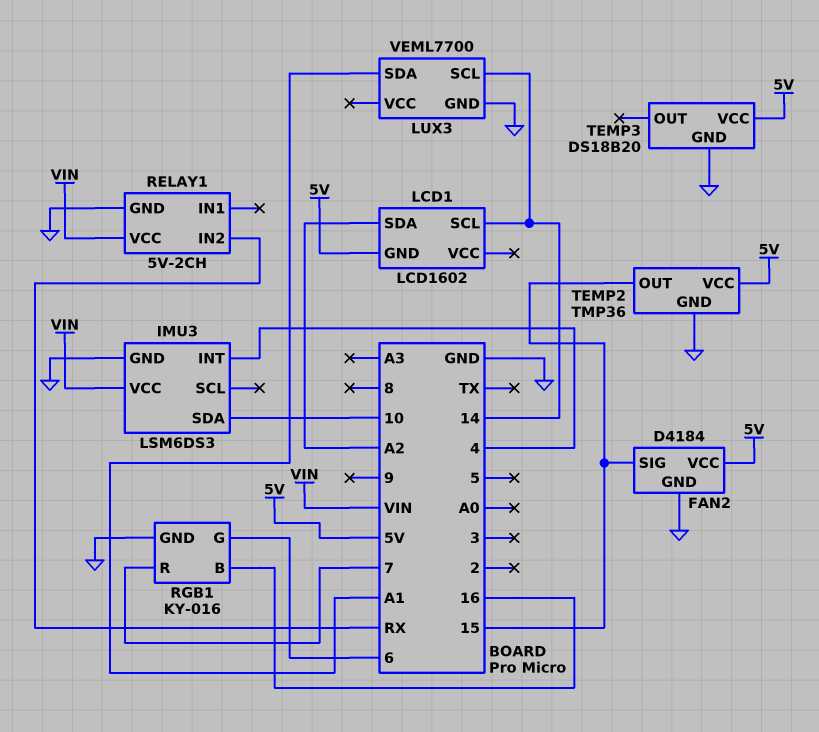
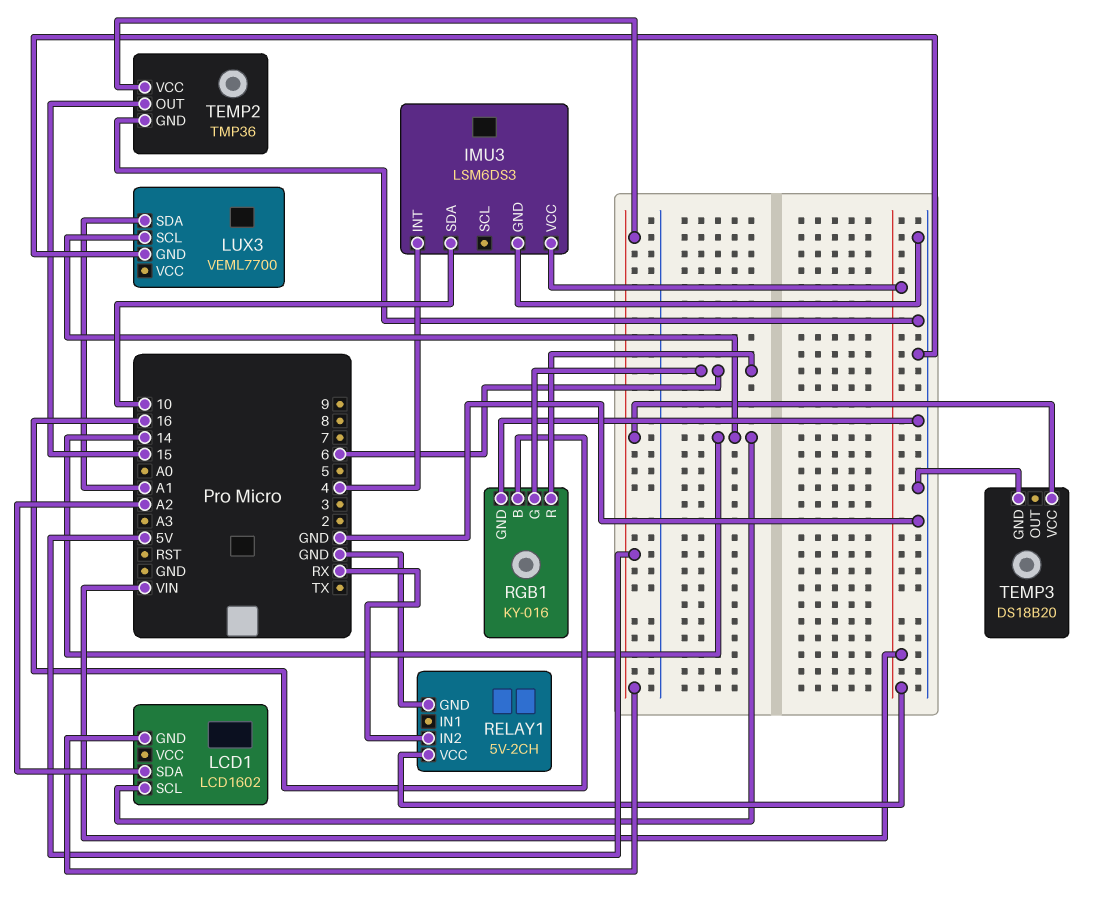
FAN2: D4184 -> none
FAN2 pin GND: GND -> none
FAN2 pin SIG: 15 -> none
FAN2 pin VCC: 5V -> none
RGB1 pin R: 7 -> 6

